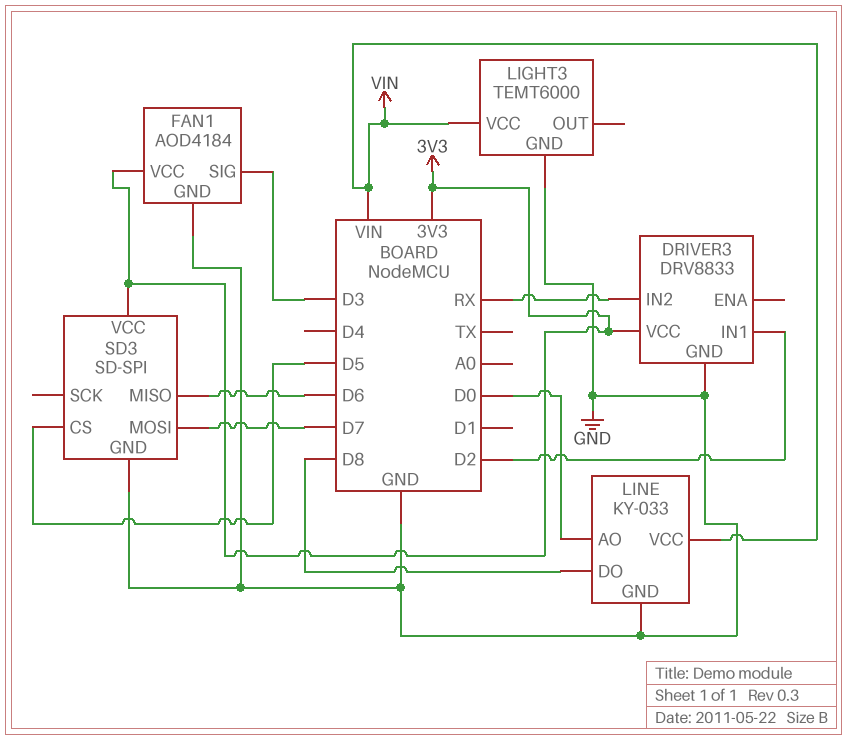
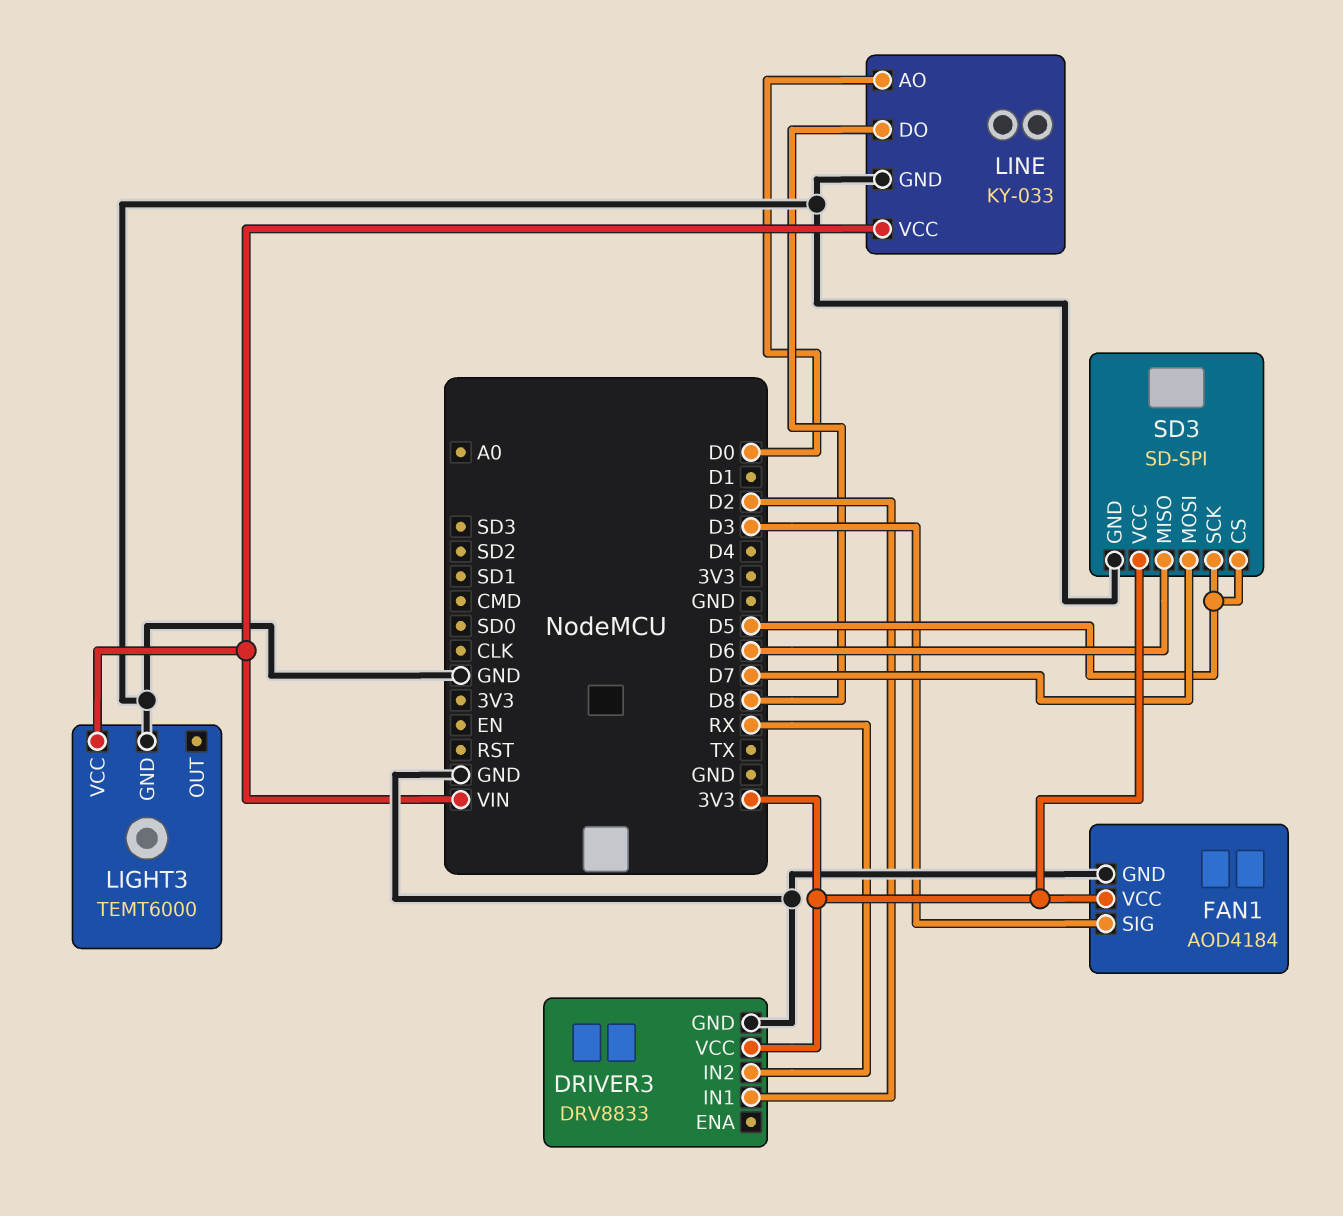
SD3 pin SCK: none -> D5

